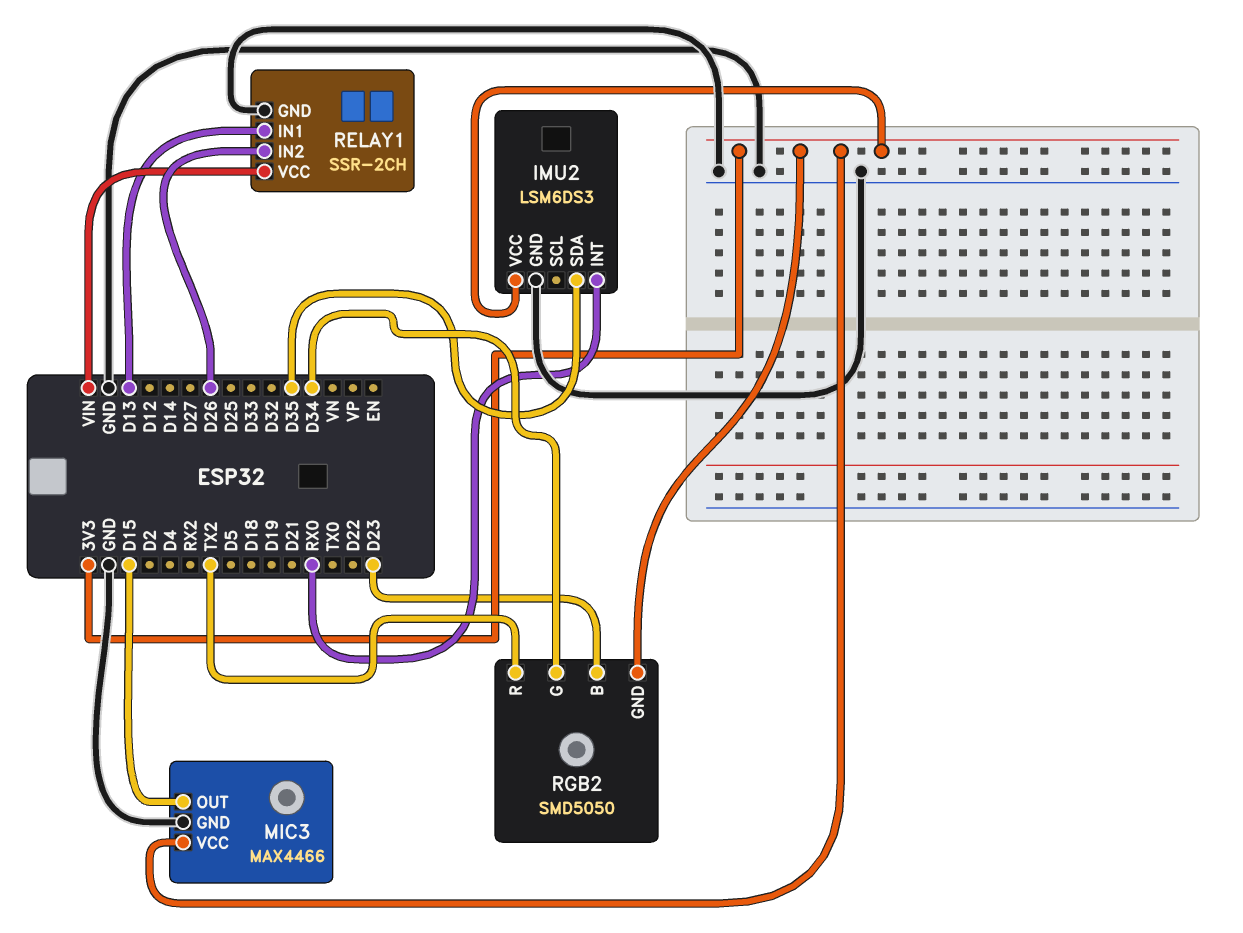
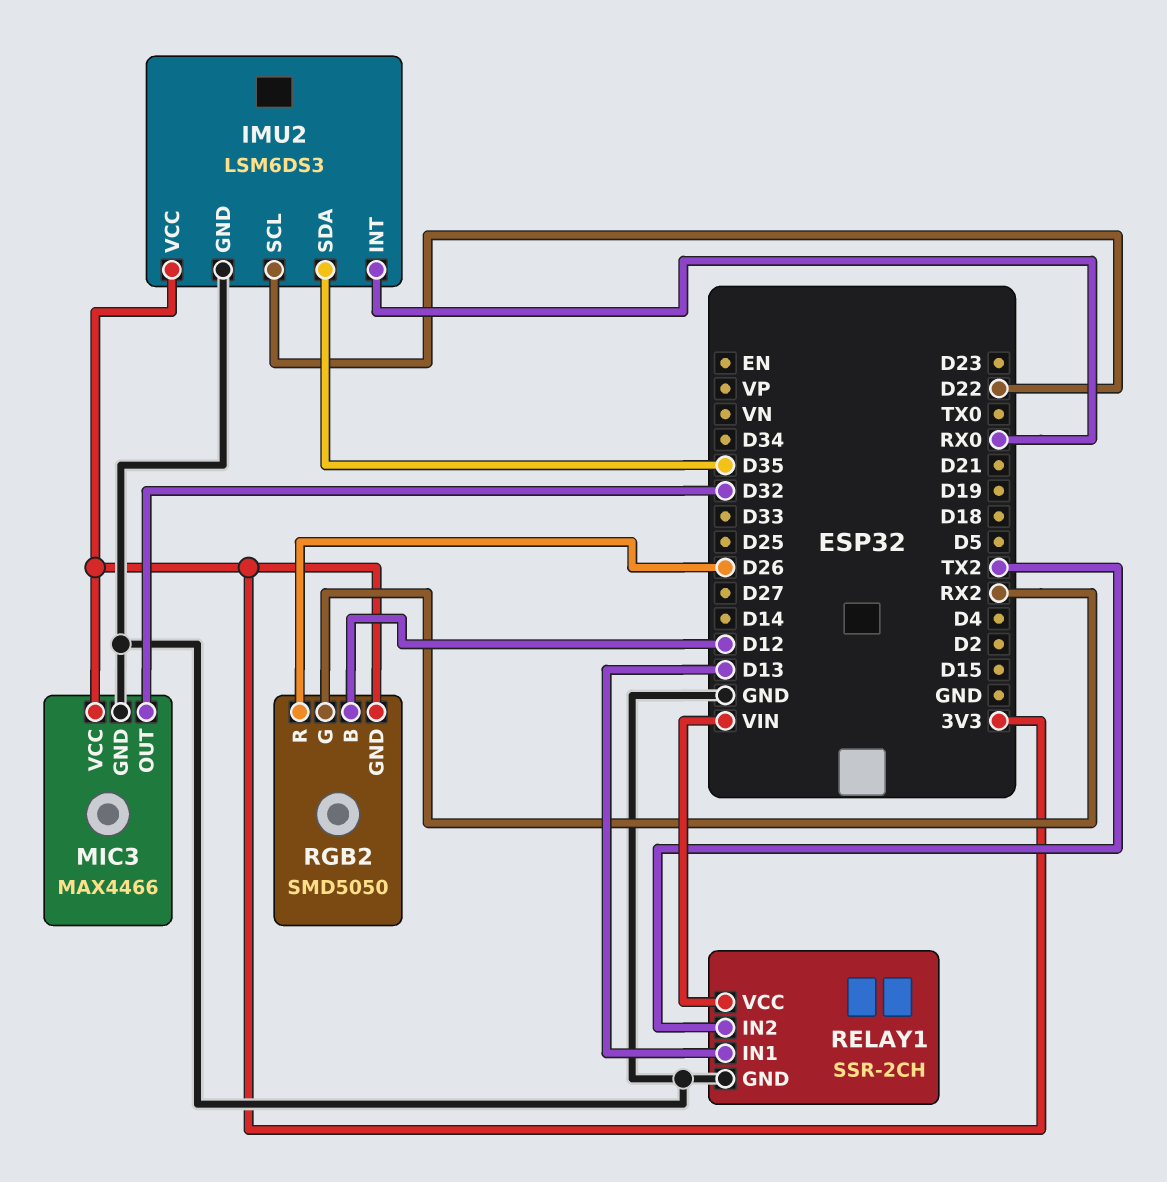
IMU2 pin SCL: none -> D22
MIC3 pin OUT: D15 -> D32
RELAY1 pin IN2: D26 -> TX2
RGB2 pin B: D23 -> D12
RGB2 pin G: D34 -> RX2
RGB2 pin R: TX2 -> D26

